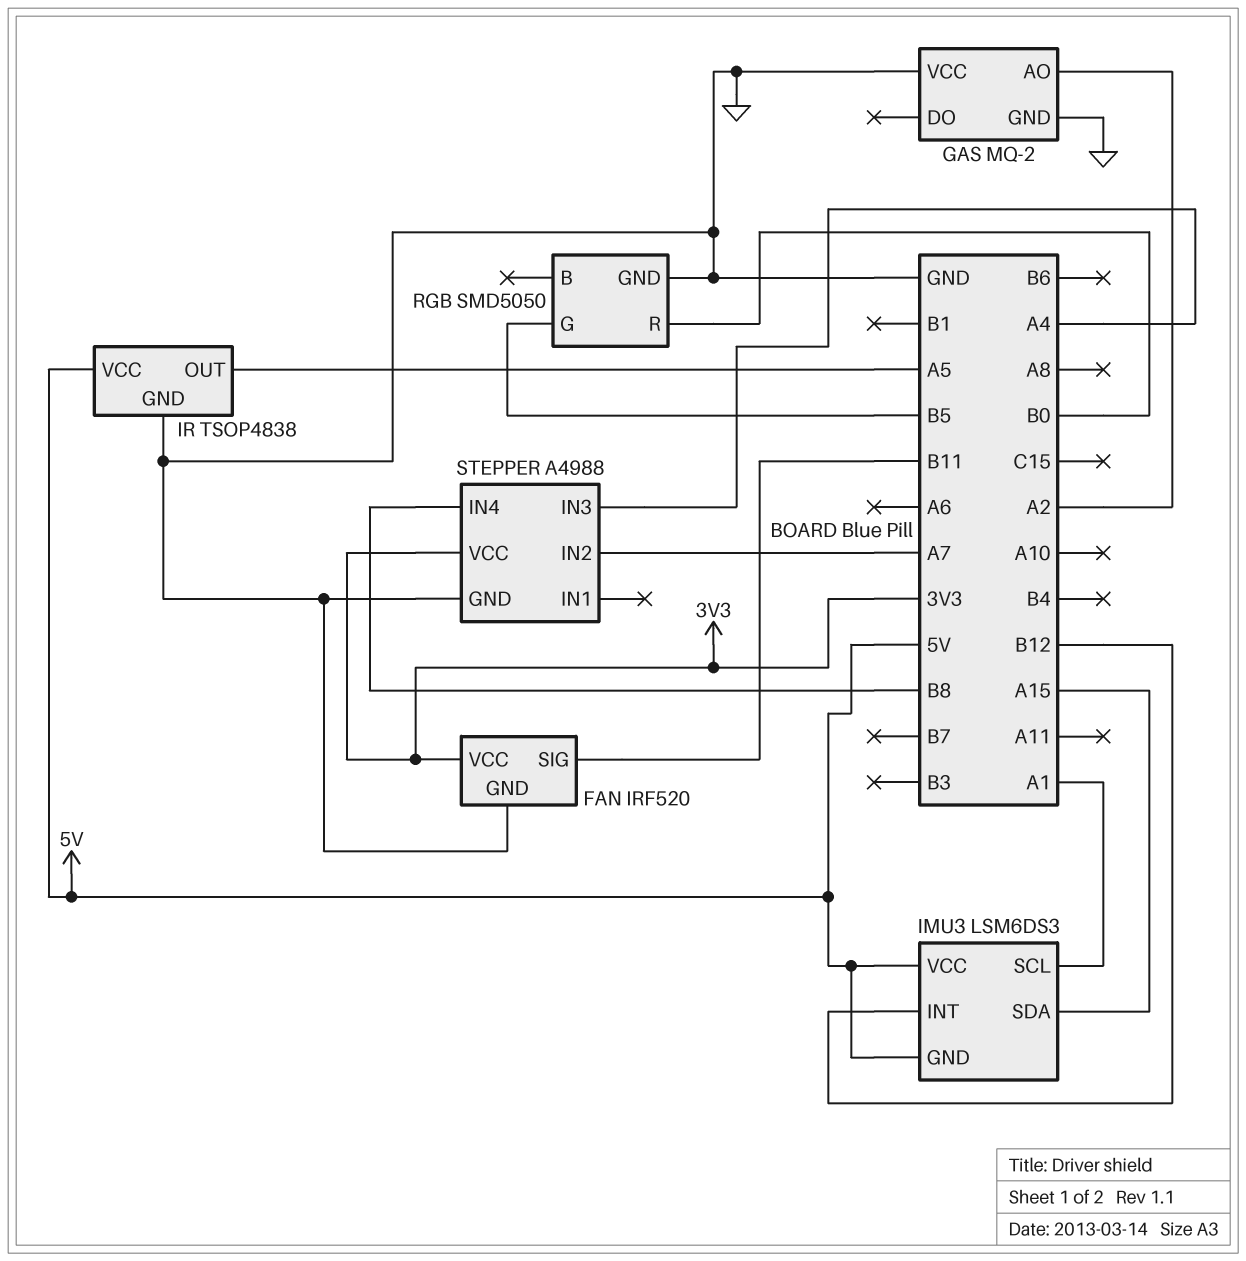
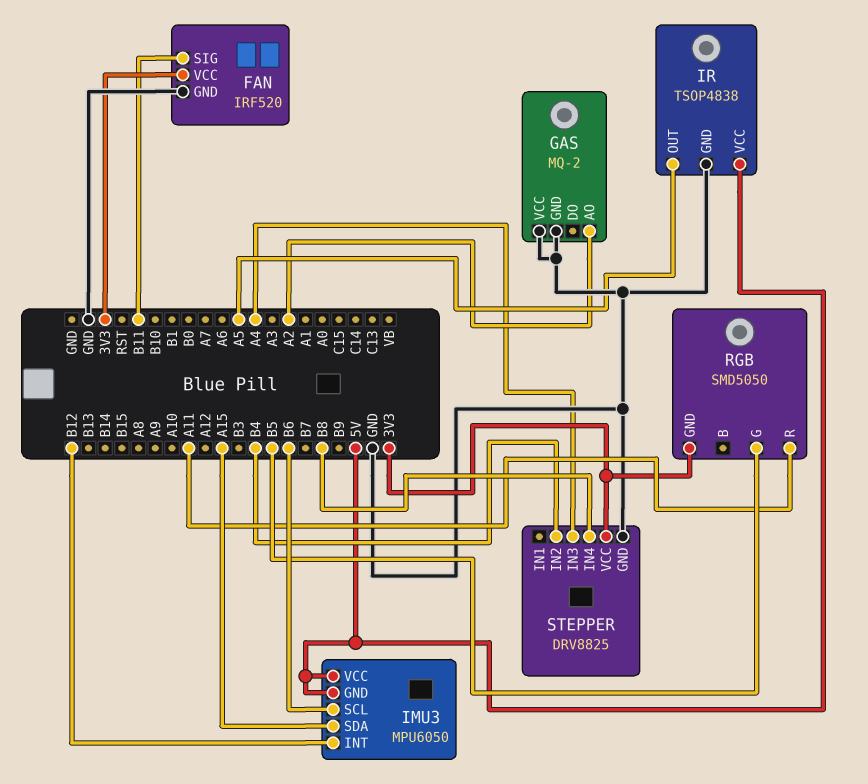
IMU3: LSM6DS3 -> MPU6050
IMU3 pin SCL: A1 -> B6
RGB pin GND: GND -> 3V3
RGB pin R: B0 -> A11
STEPPER: A4988 -> DRV8825
STEPPER pin IN2: A7 -> B4

